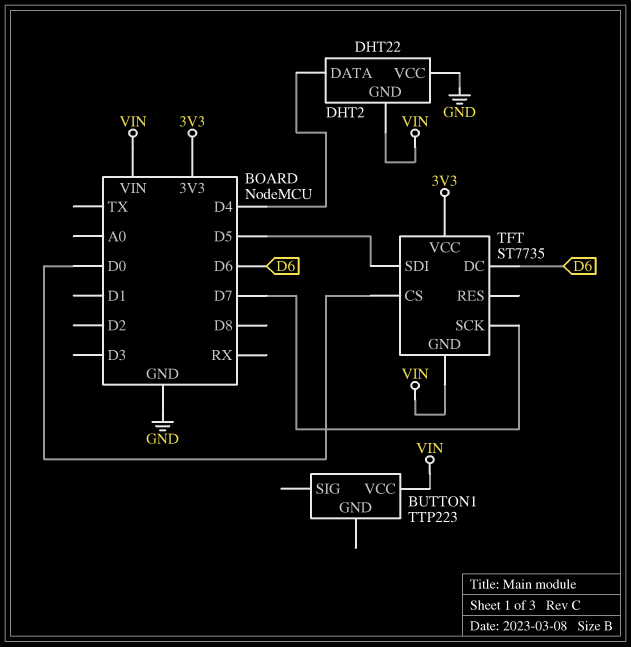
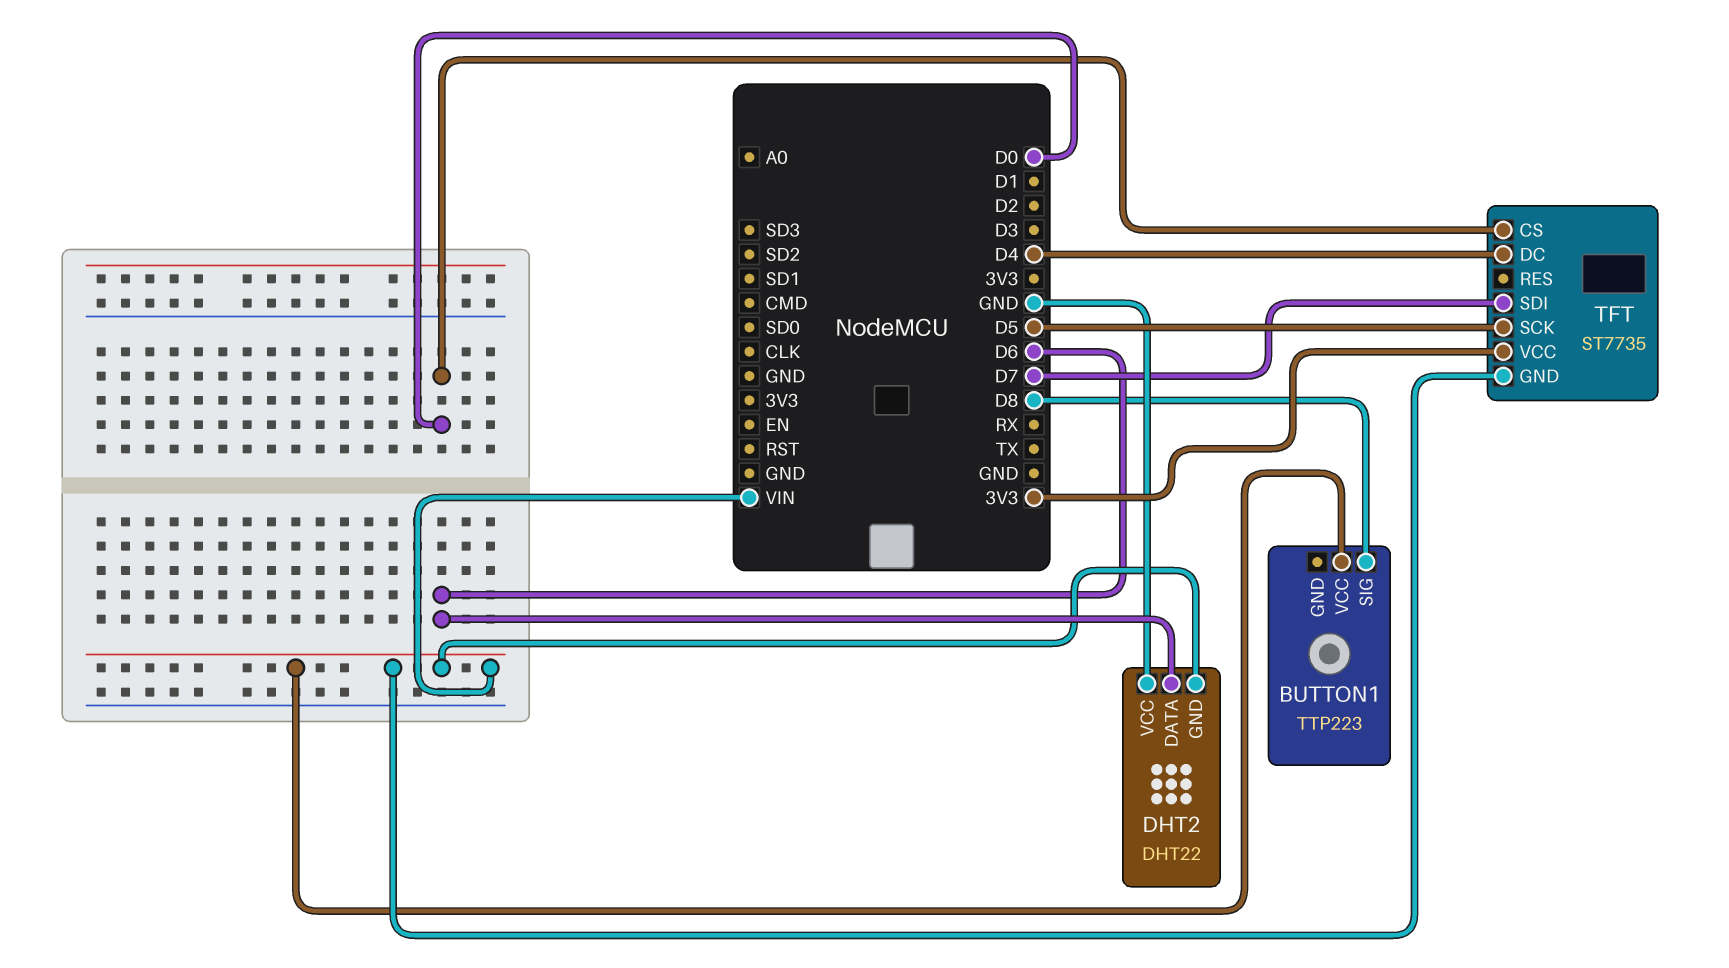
BUTTON1 pin SIG: none -> D8
DHT2 pin DATA: D4 -> D6
TFT pin DC: D6 -> D4
TFT pin SCK: D7 -> D5
TFT pin SDI: D5 -> D7

